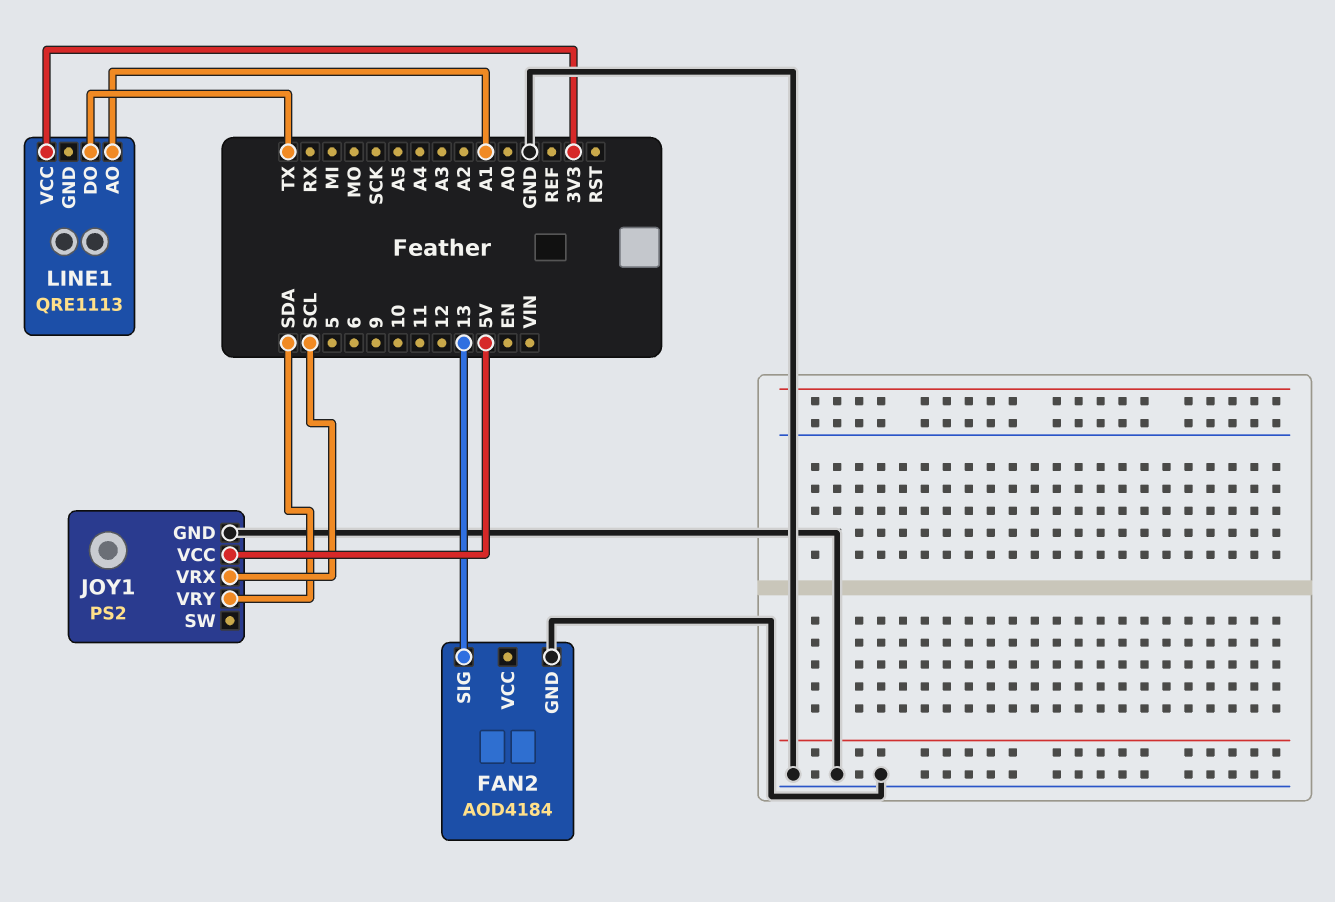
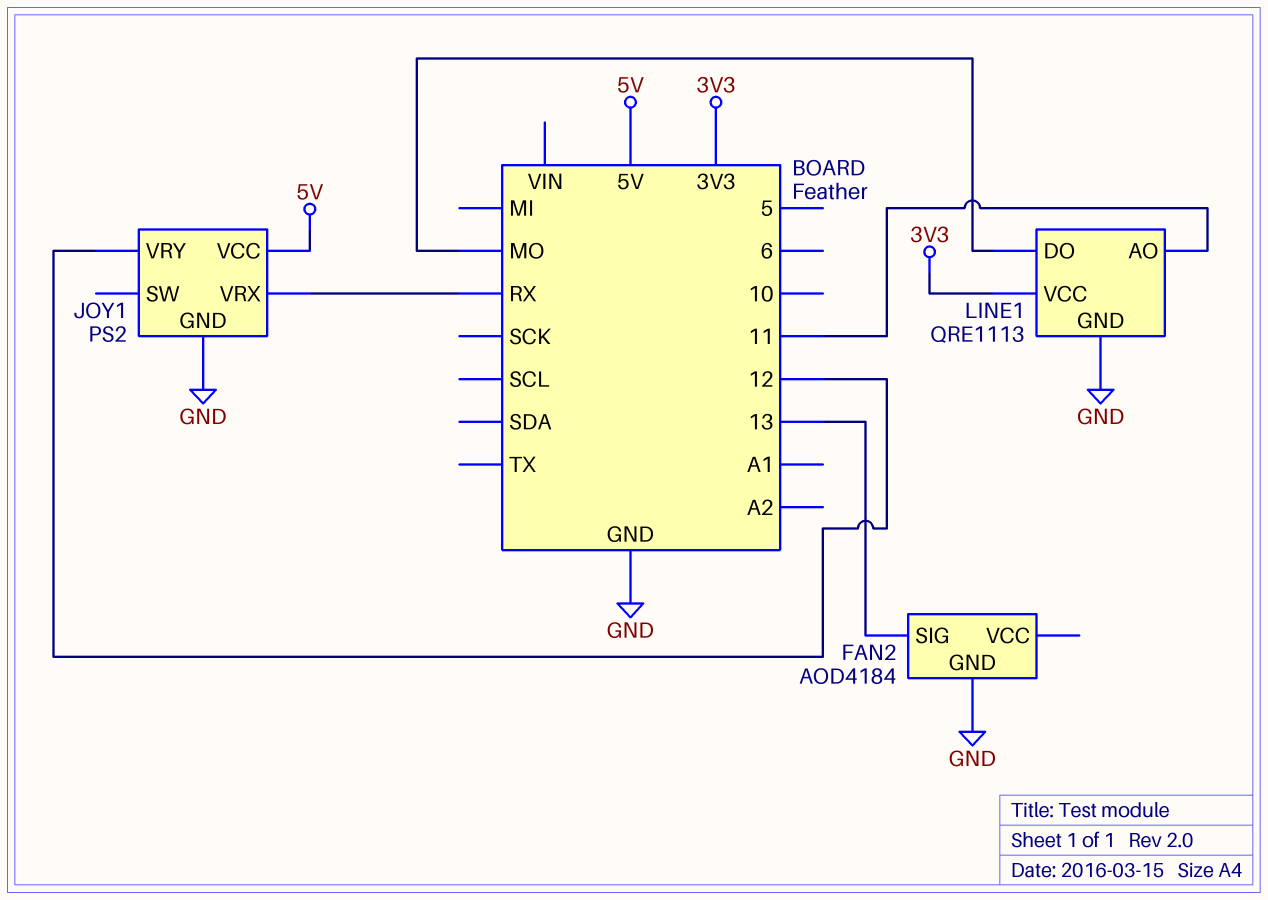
JOY1 pin VRX: SCL -> RX
JOY1 pin VRY: SDA -> 12
LINE1 pin AO: A1 -> 11
LINE1 pin DO: TX -> MO
LINE1 pin GND: none -> GND

